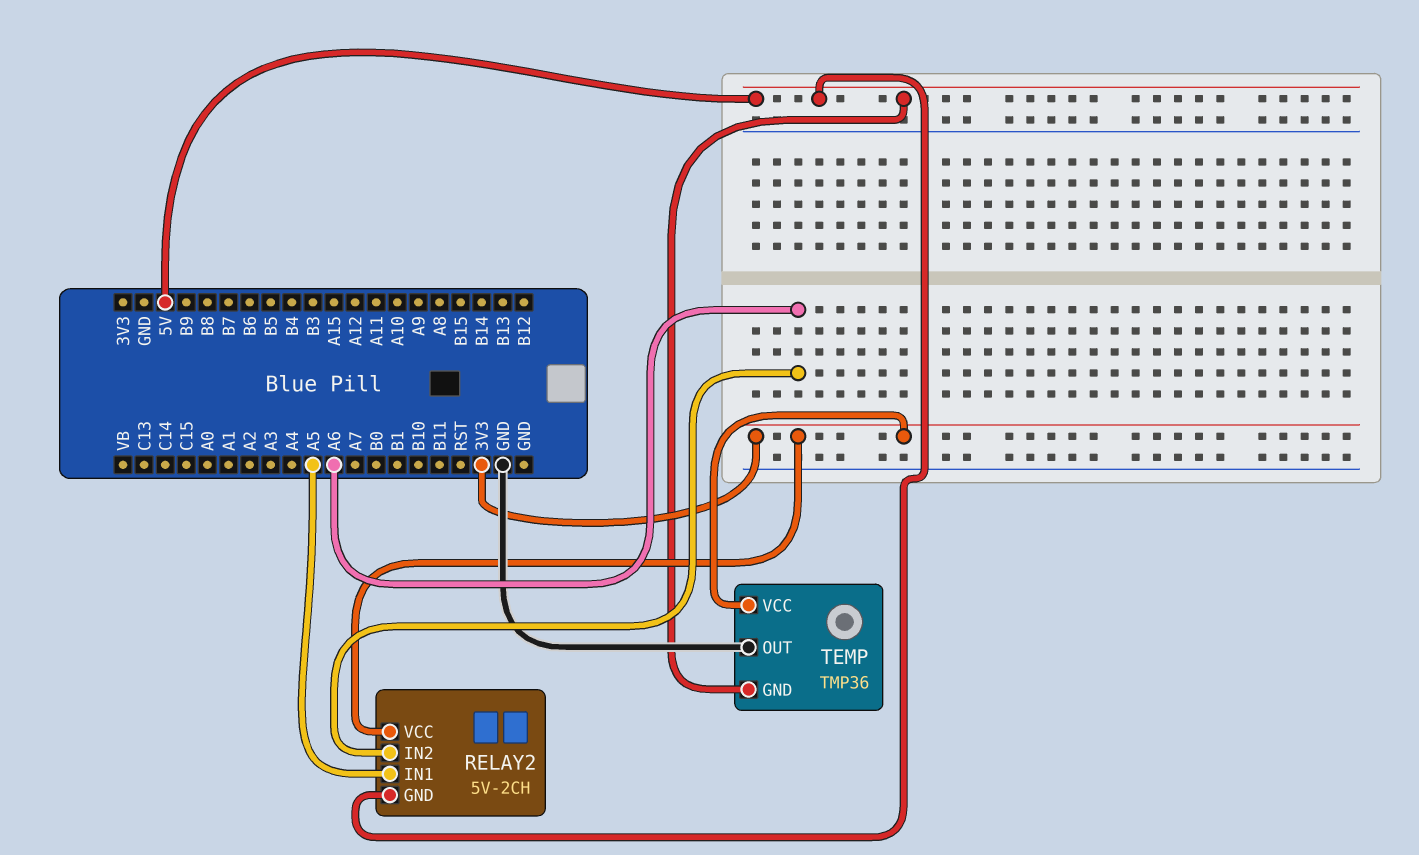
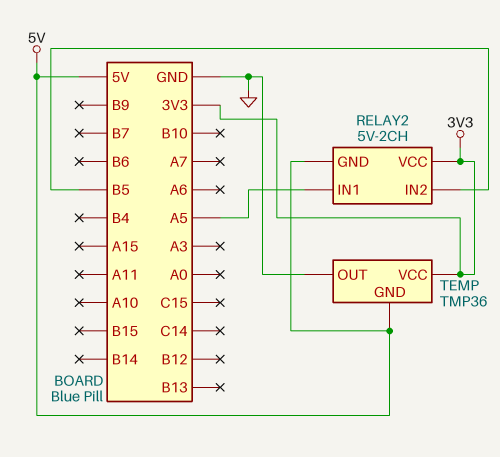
RELAY2 pin IN2: A6 -> B5

